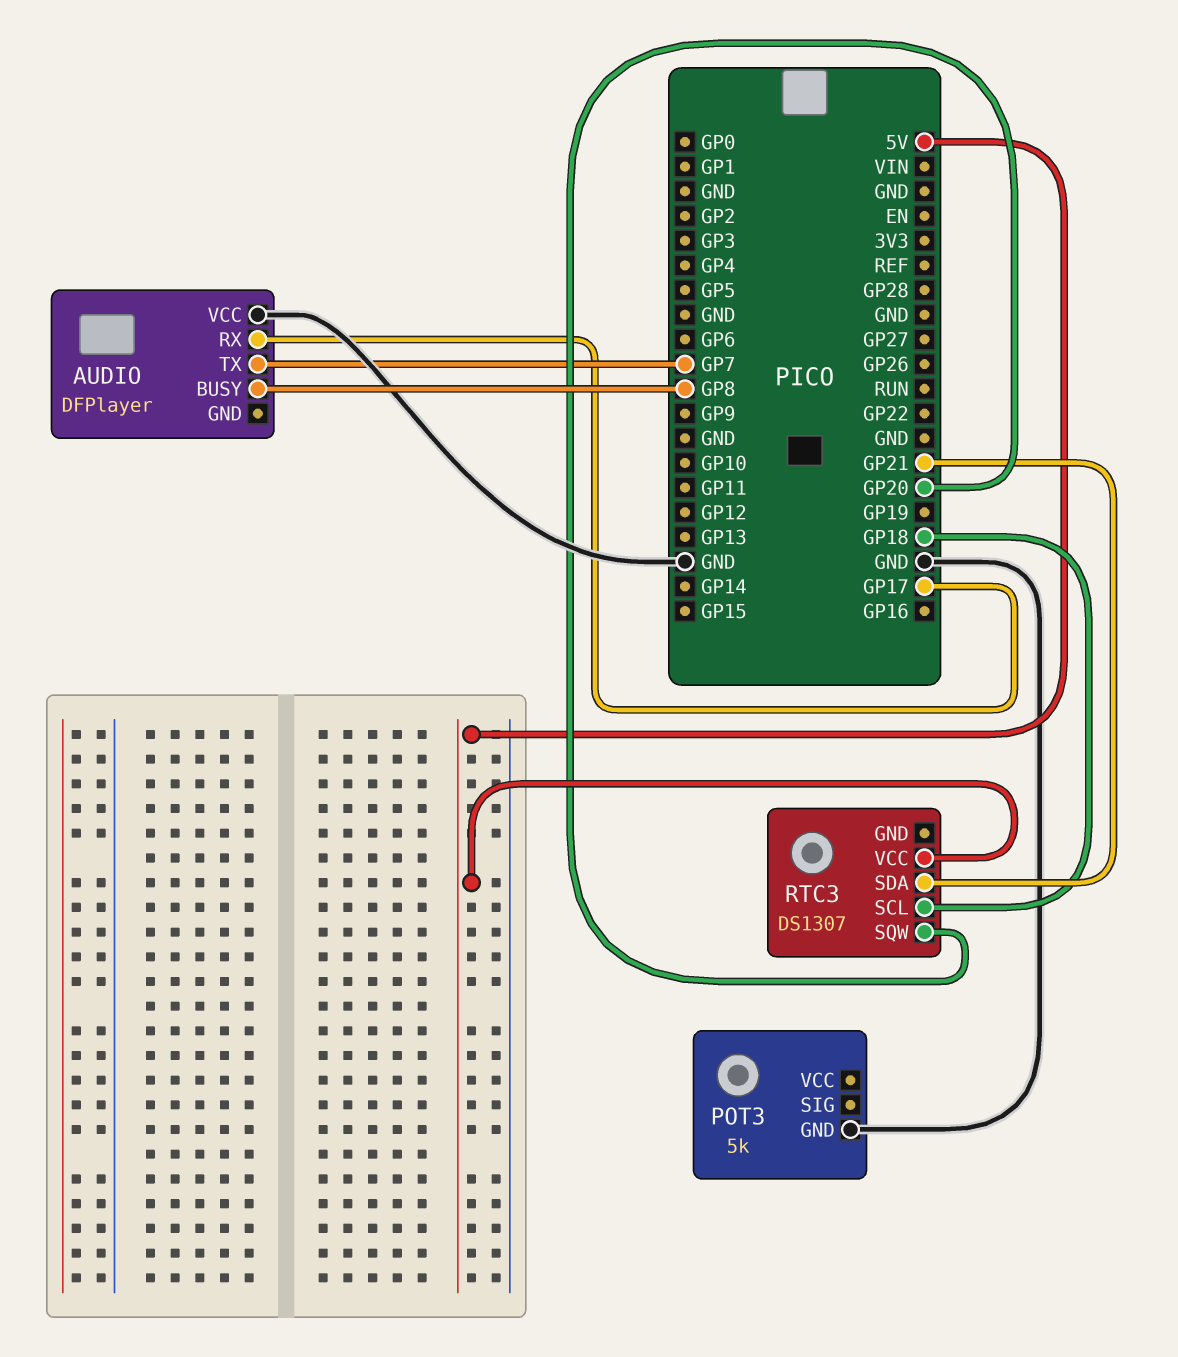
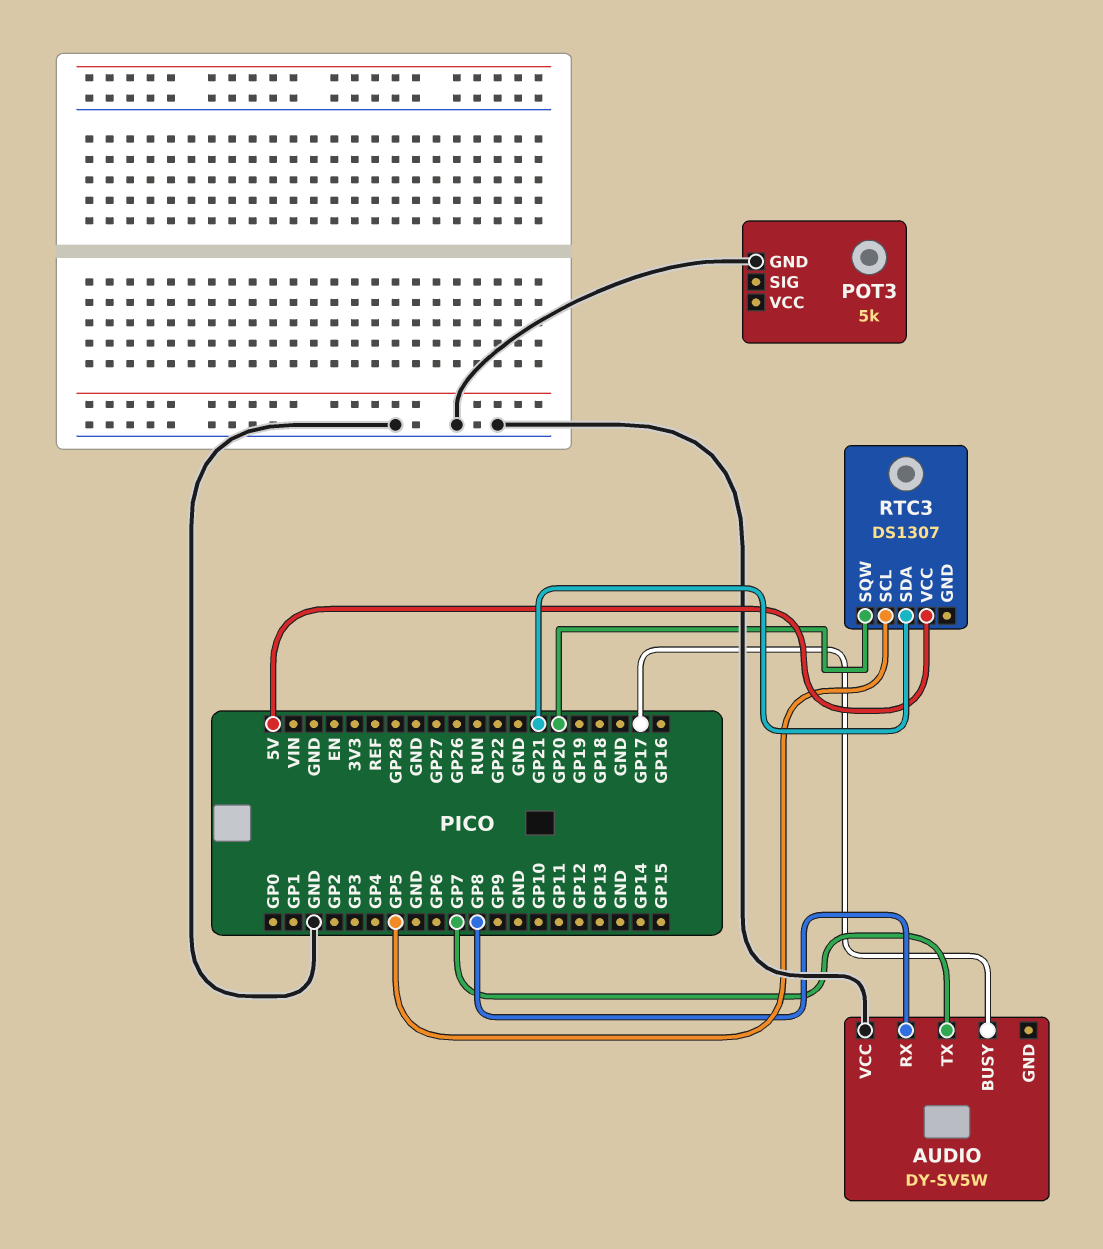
AUDIO: DFPlayer -> DY-SV5W
AUDIO pin BUSY: GP8 -> GP17
AUDIO pin RX: GP17 -> GP8
RTC3 pin SCL: GP18 -> GP5

